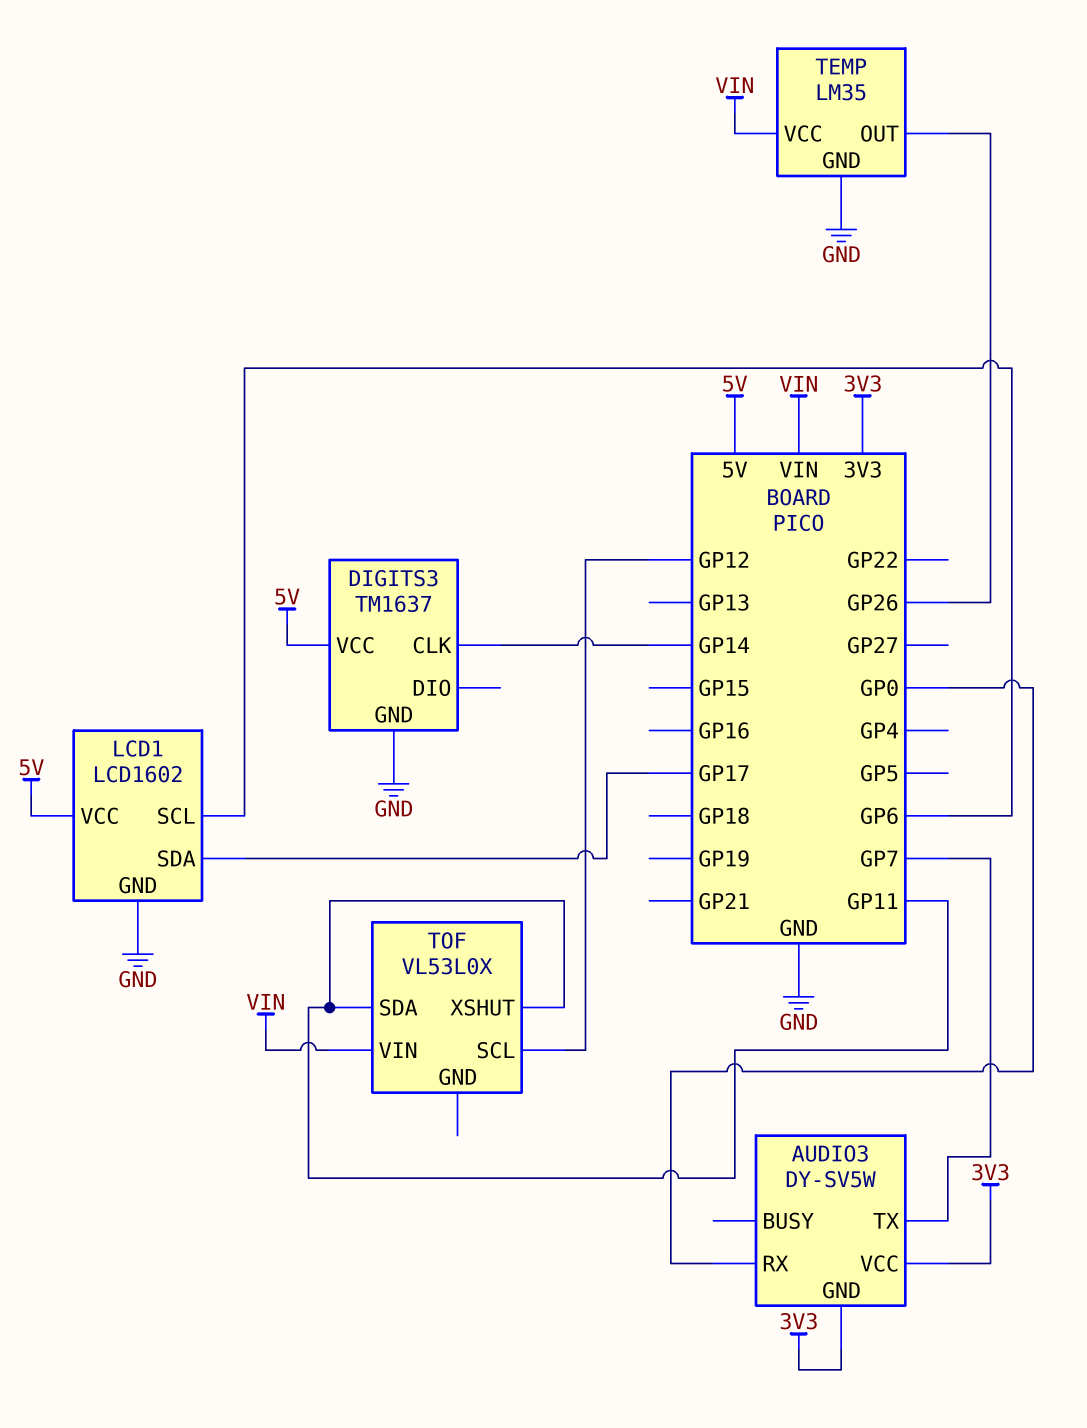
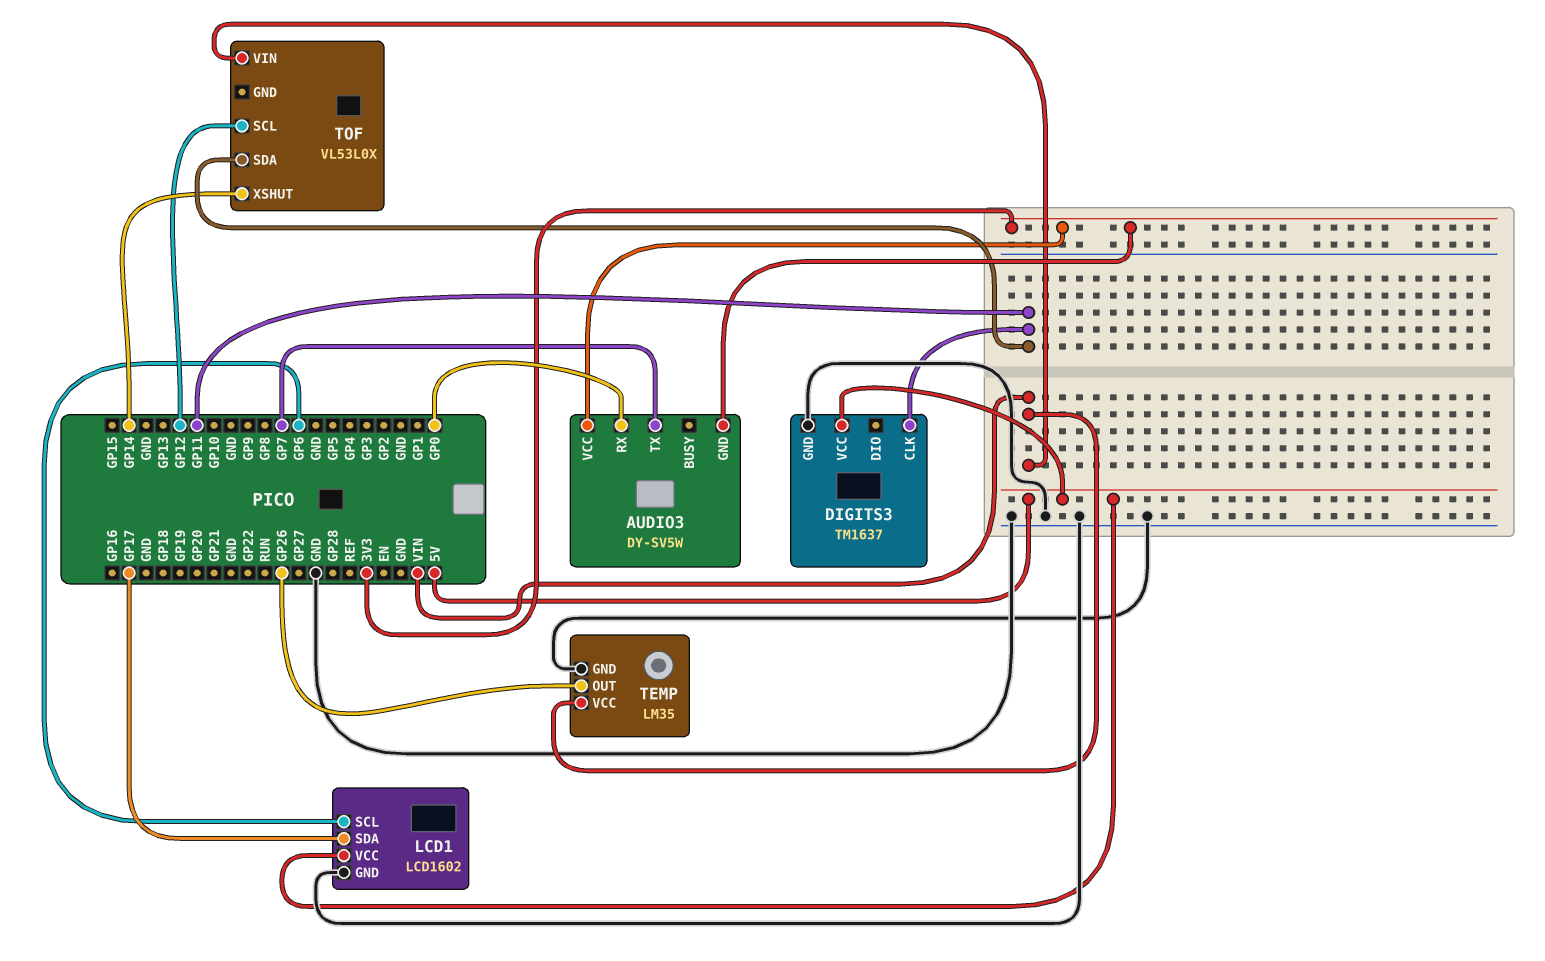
DIGITS3 pin CLK: GP14 -> GP11
TOF pin XSHUT: GP11 -> GP14

